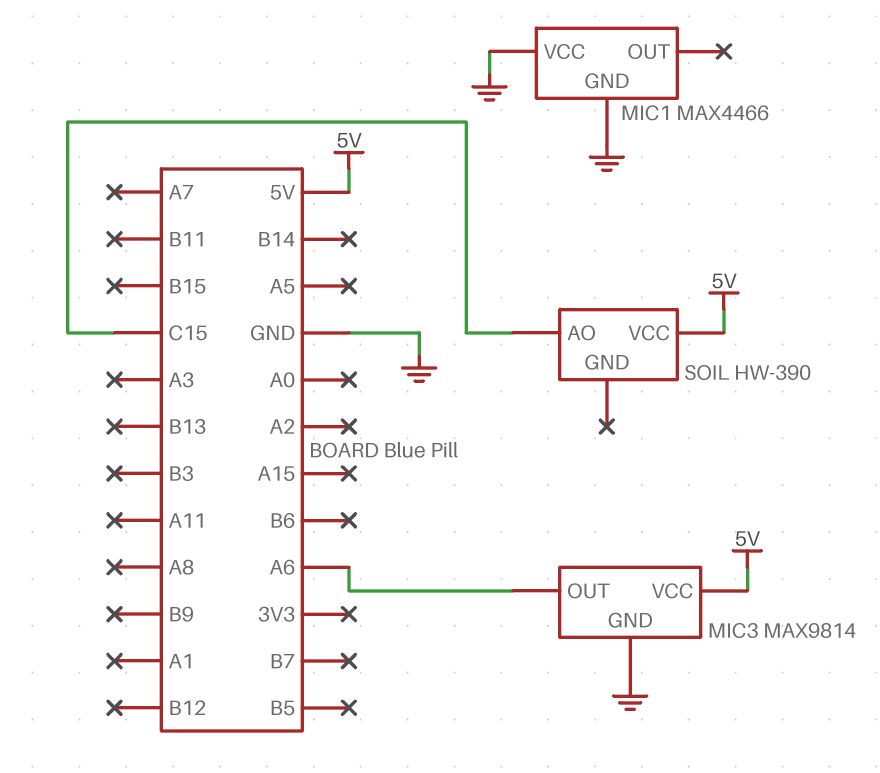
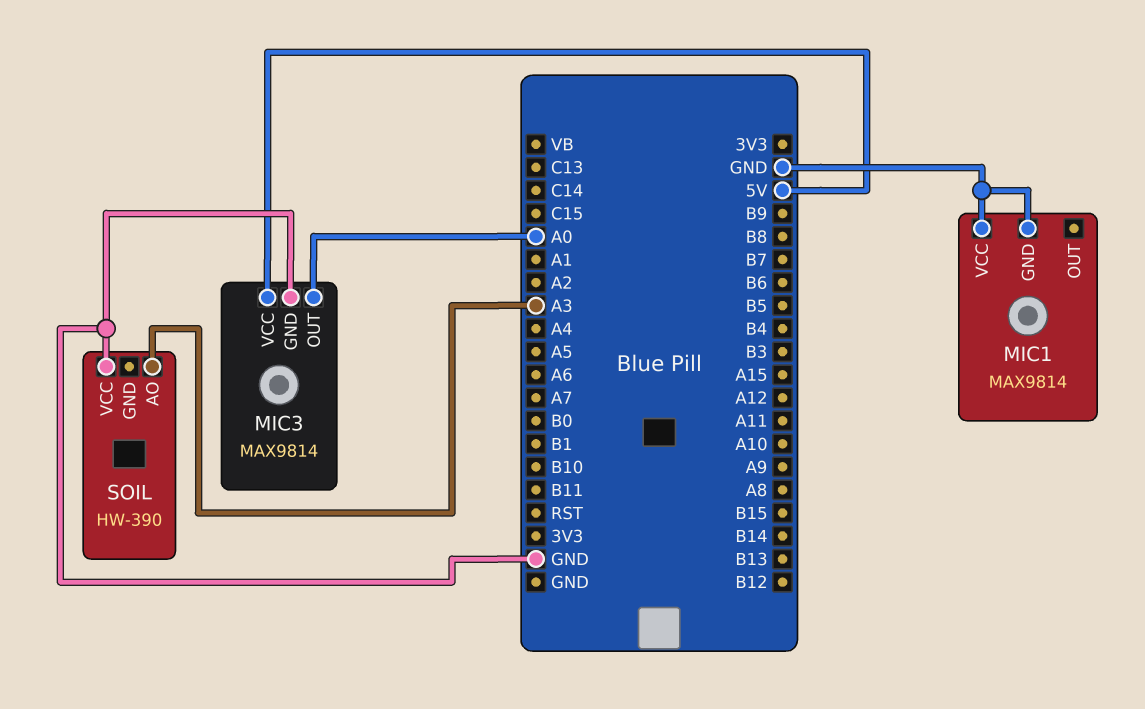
MIC1: MAX4466 -> MAX9814
MIC3 pin OUT: A6 -> A0
SOIL pin AO: C15 -> A3
SOIL pin VCC: 5V -> GND

